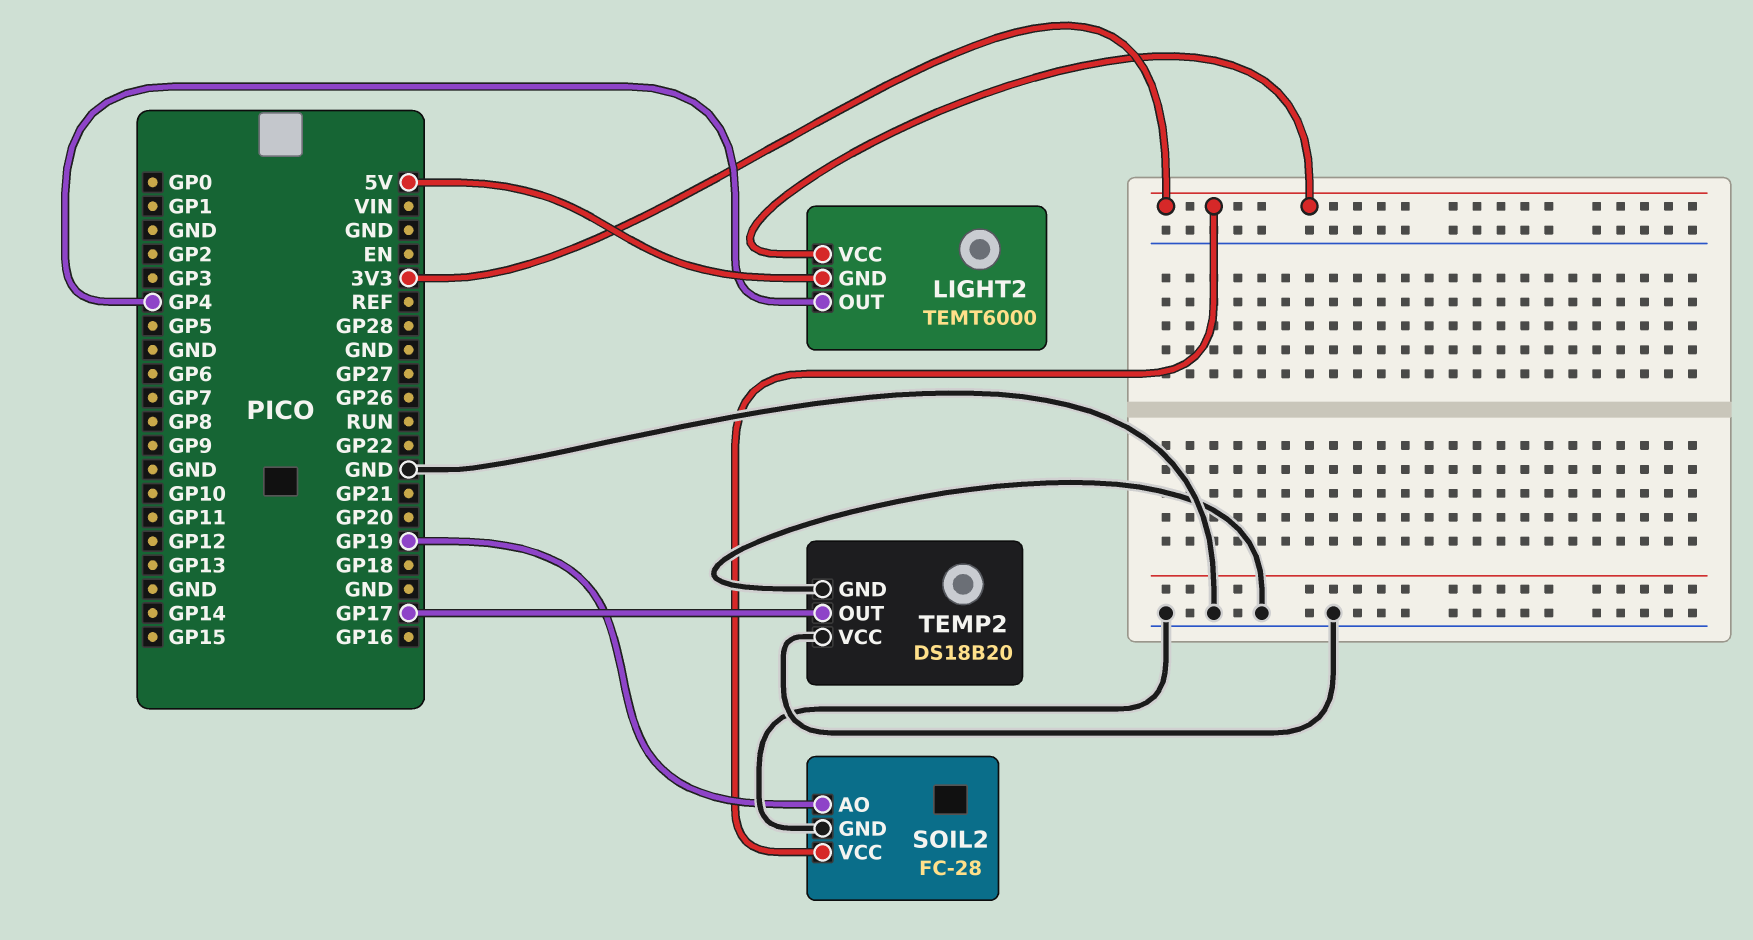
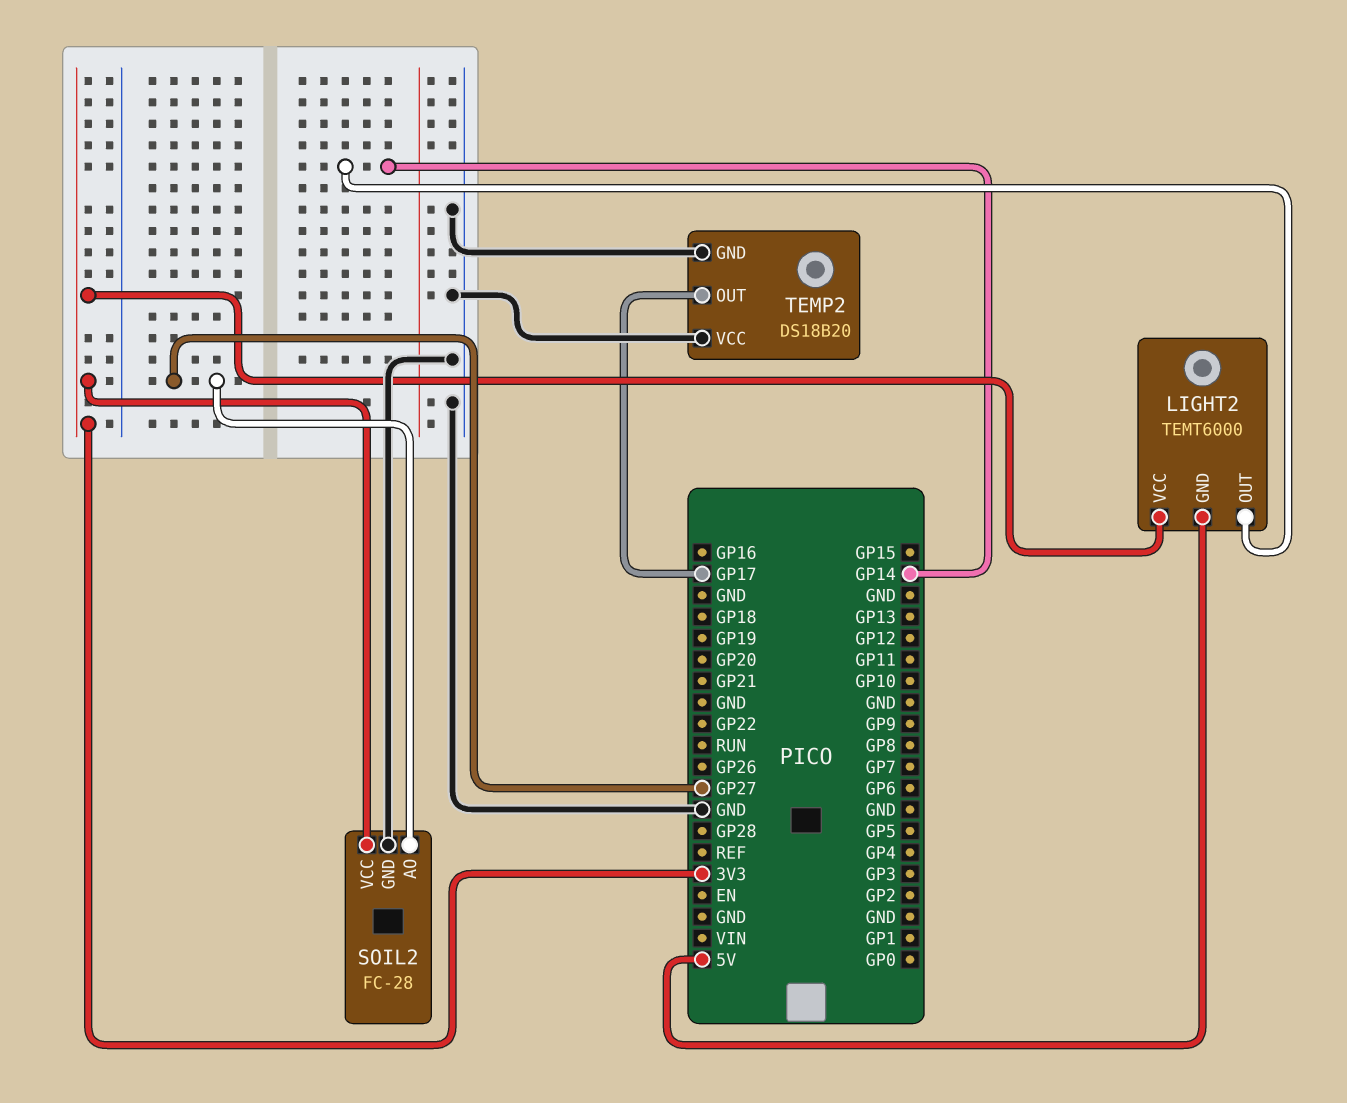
LIGHT2 pin OUT: GP4 -> GP14
SOIL2 pin AO: GP19 -> GP27

